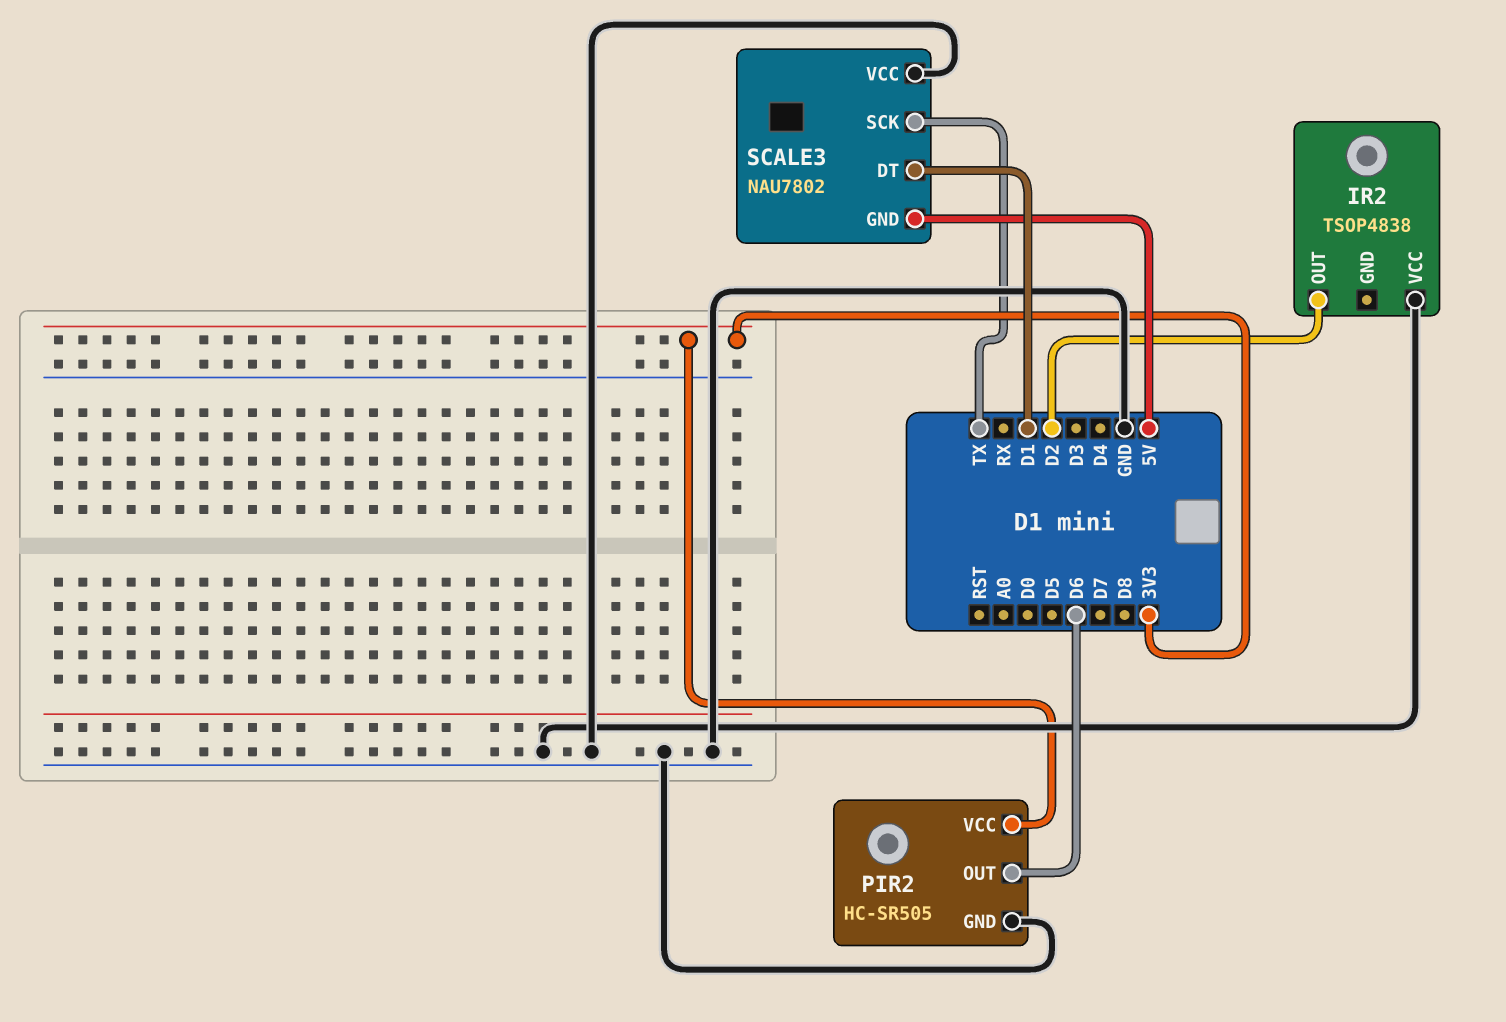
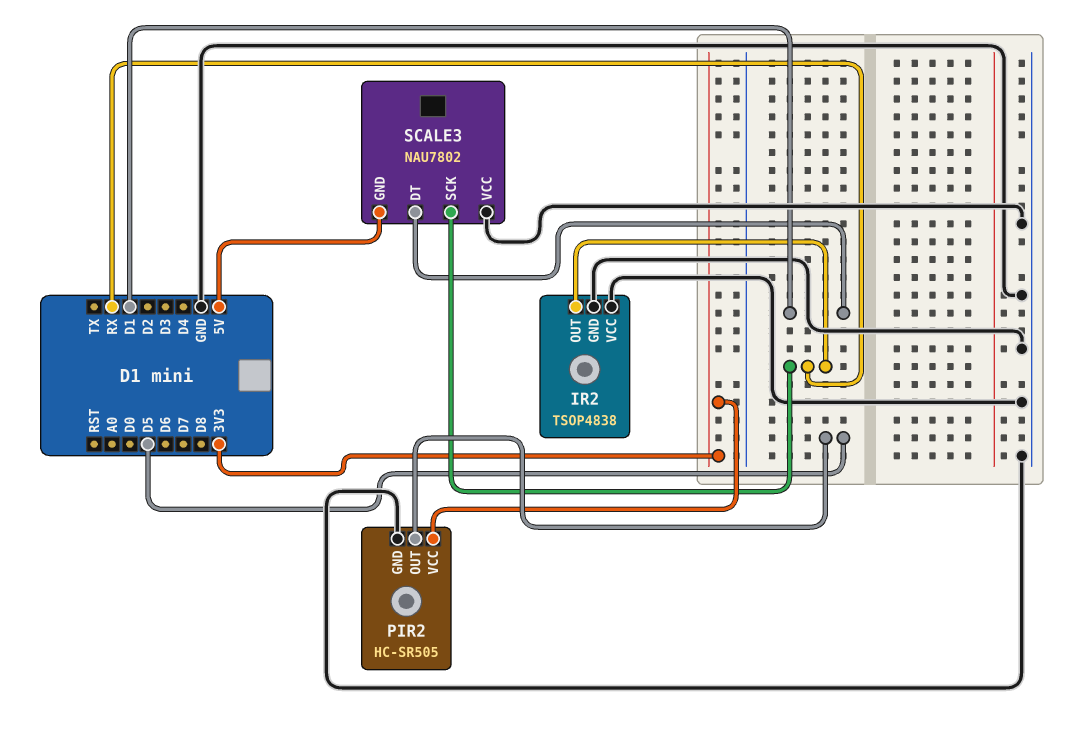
IR2 pin GND: none -> GND
IR2 pin OUT: D2 -> RX
PIR2 pin OUT: D6 -> D5
SCALE3 pin SCK: TX -> RX

